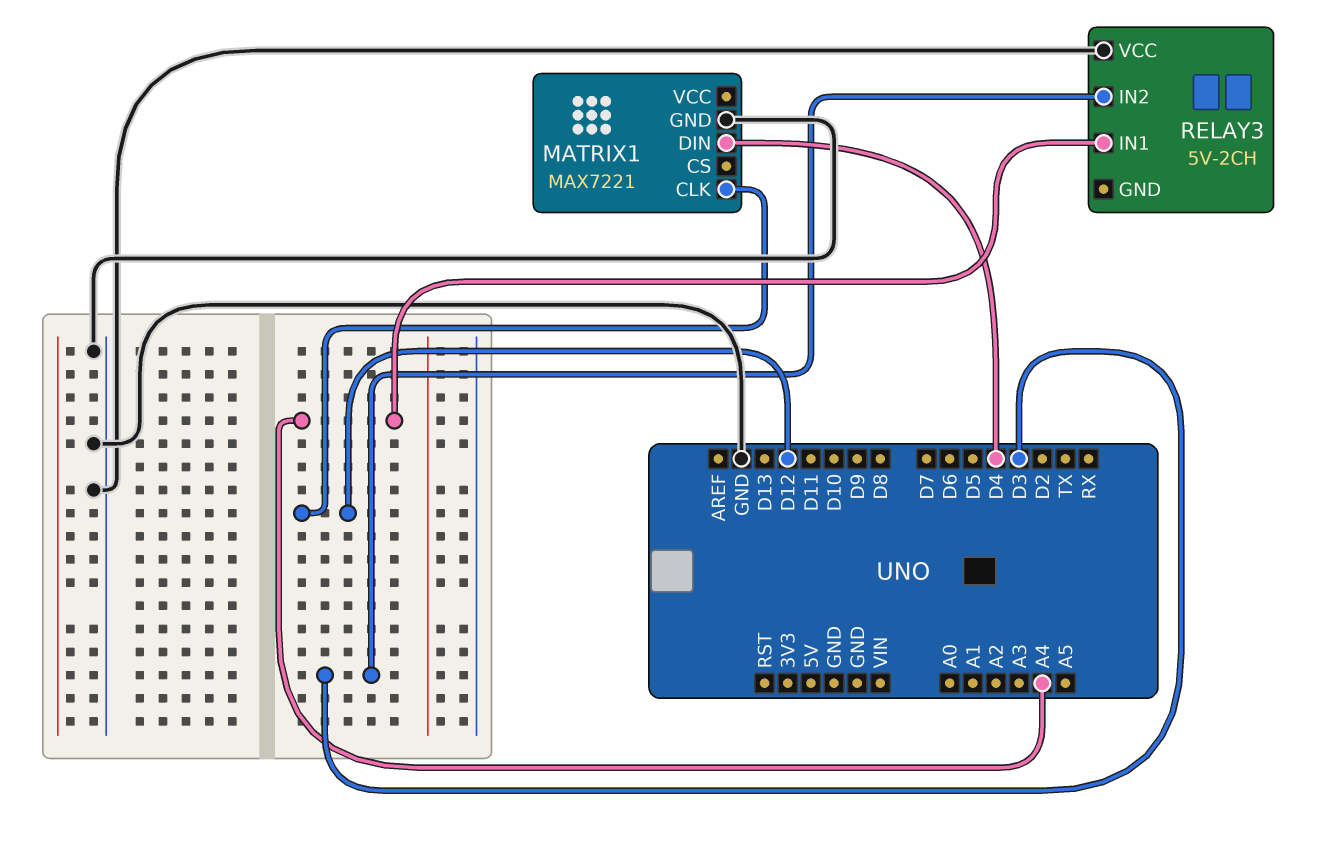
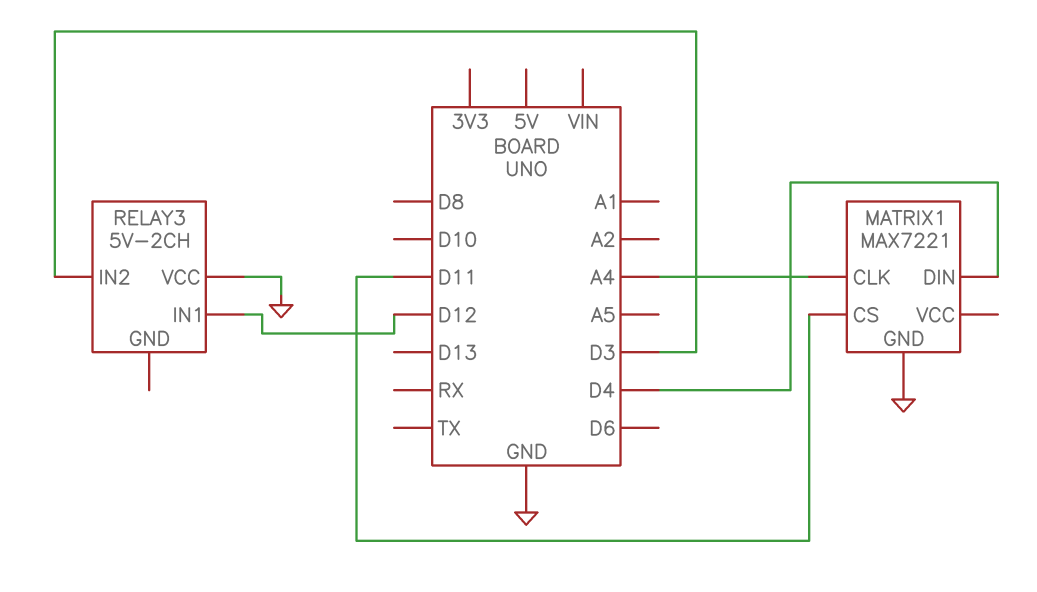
MATRIX1 pin CLK: D12 -> A4
MATRIX1 pin CS: none -> D11
RELAY3 pin IN1: A4 -> D12

